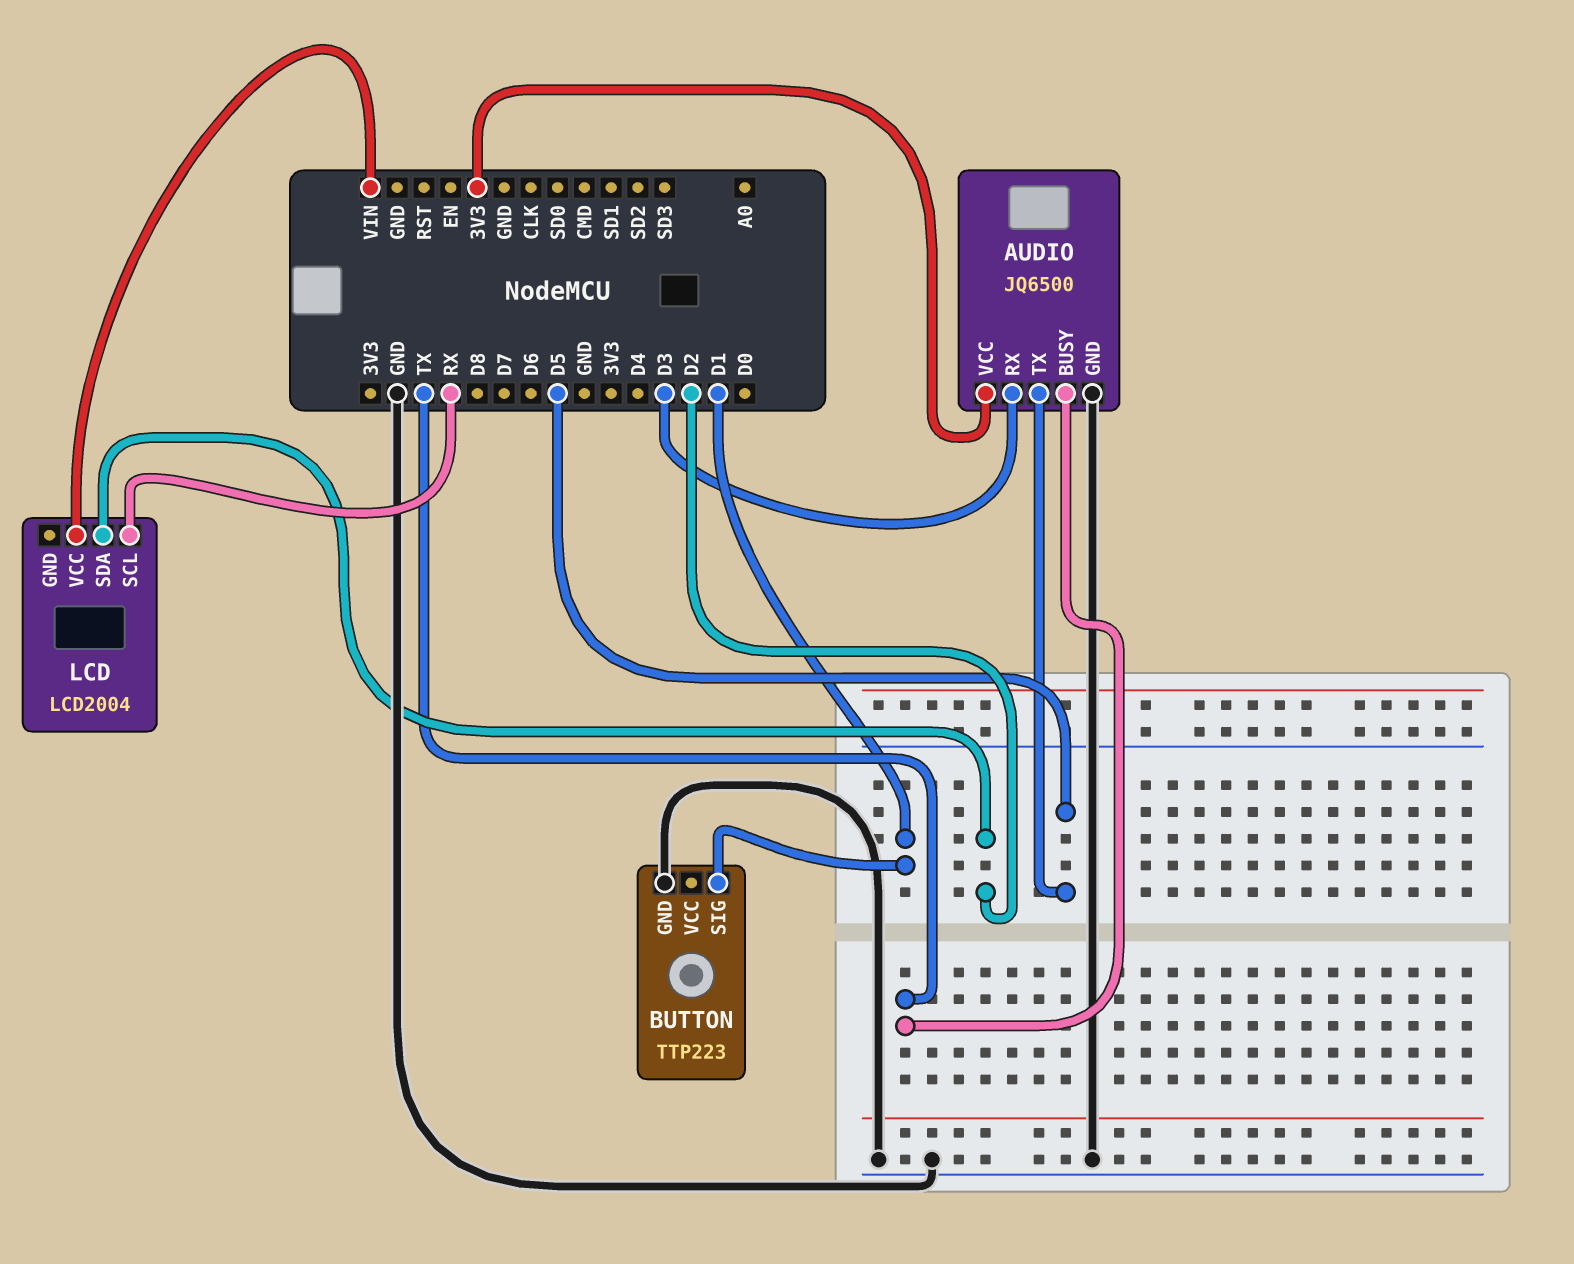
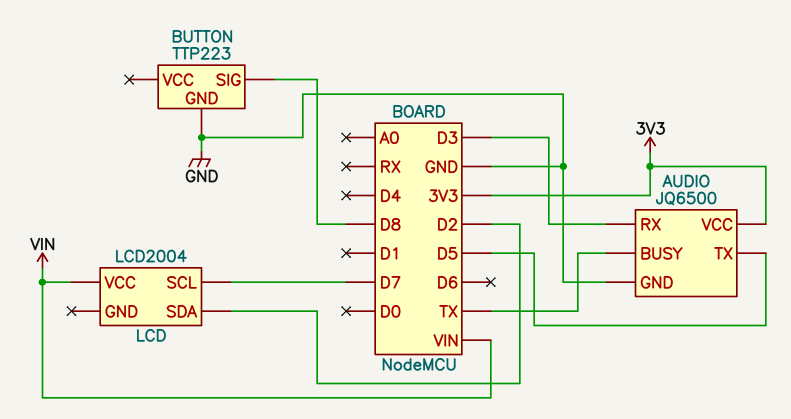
BUTTON pin SIG: D1 -> D8
LCD pin SCL: RX -> D7

